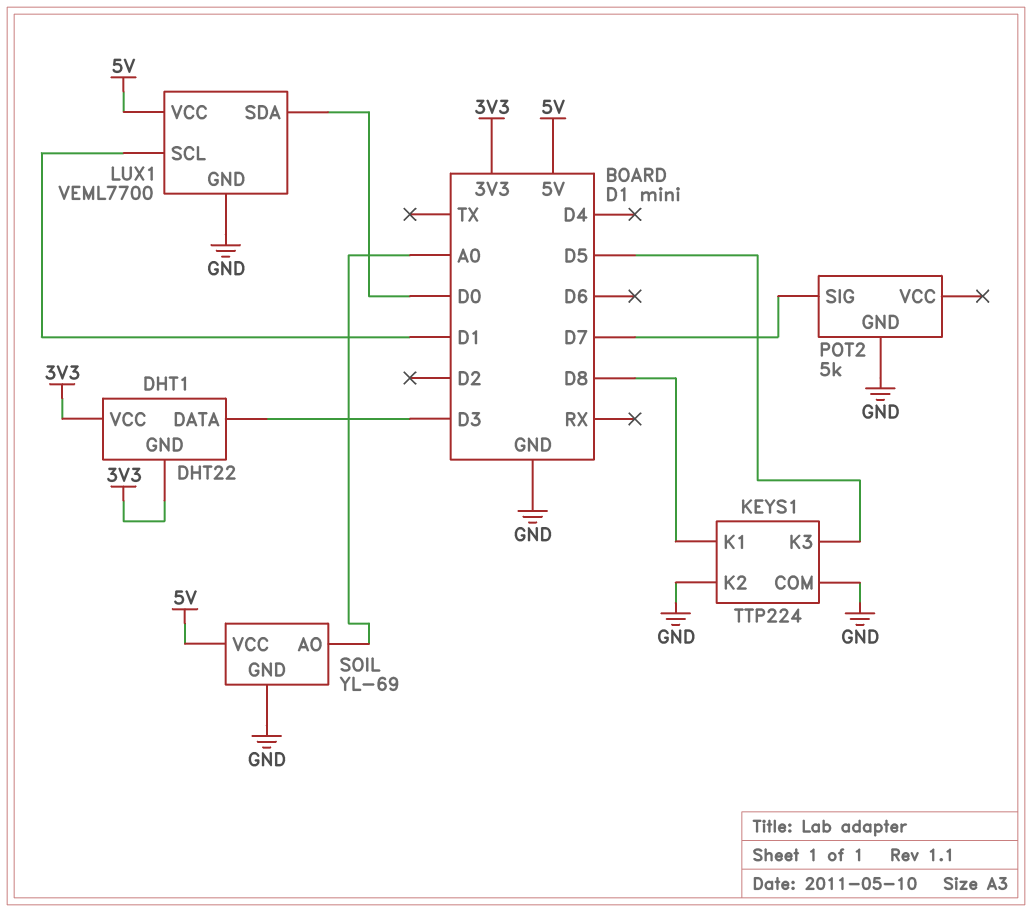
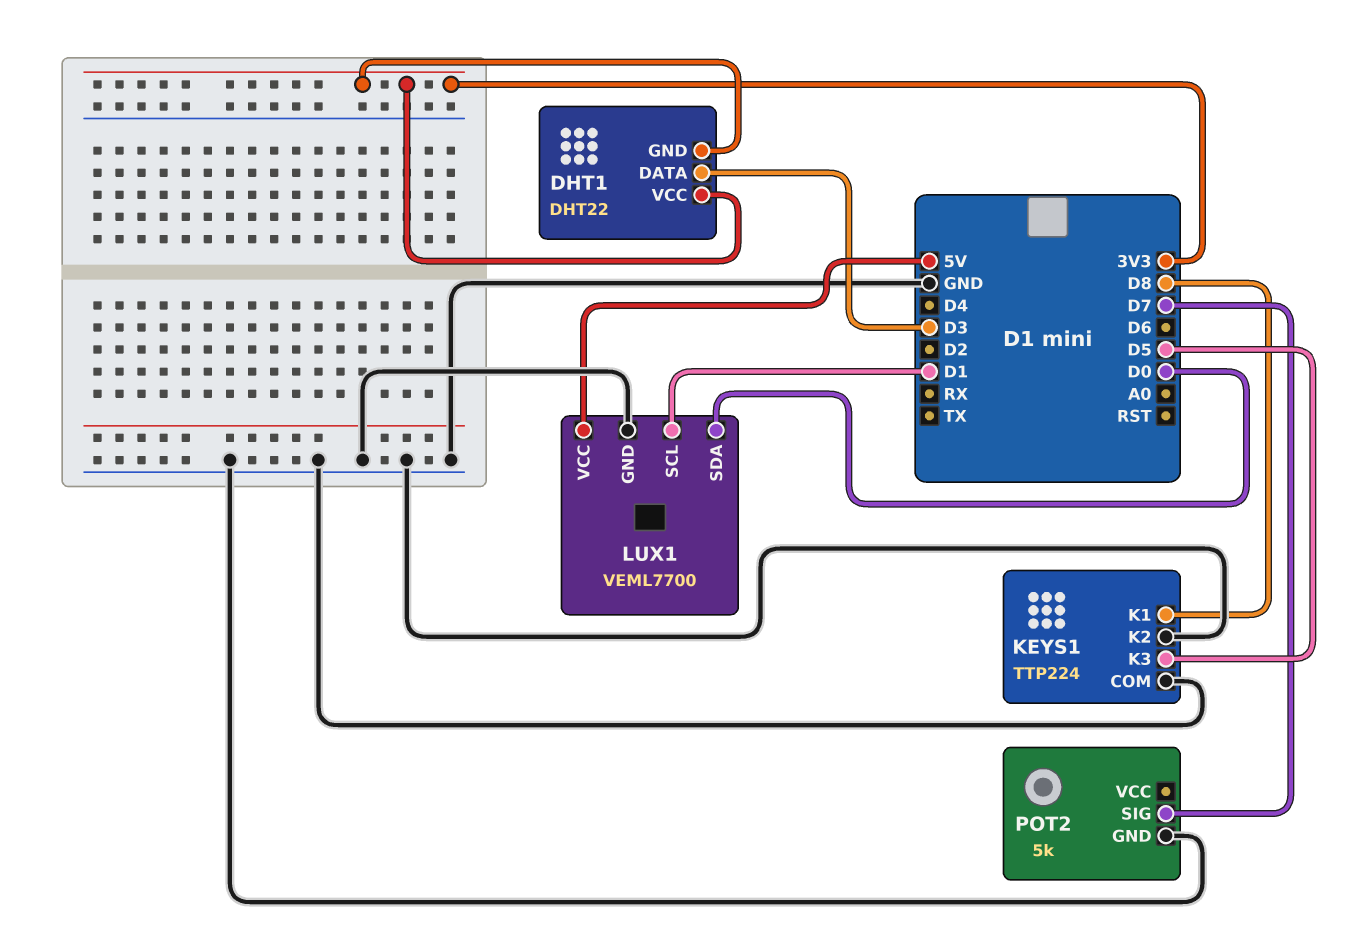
SOIL: YL-69 -> none
SOIL pin AO: A0 -> none
SOIL pin GND: GND -> none
SOIL pin VCC: 5V -> none

